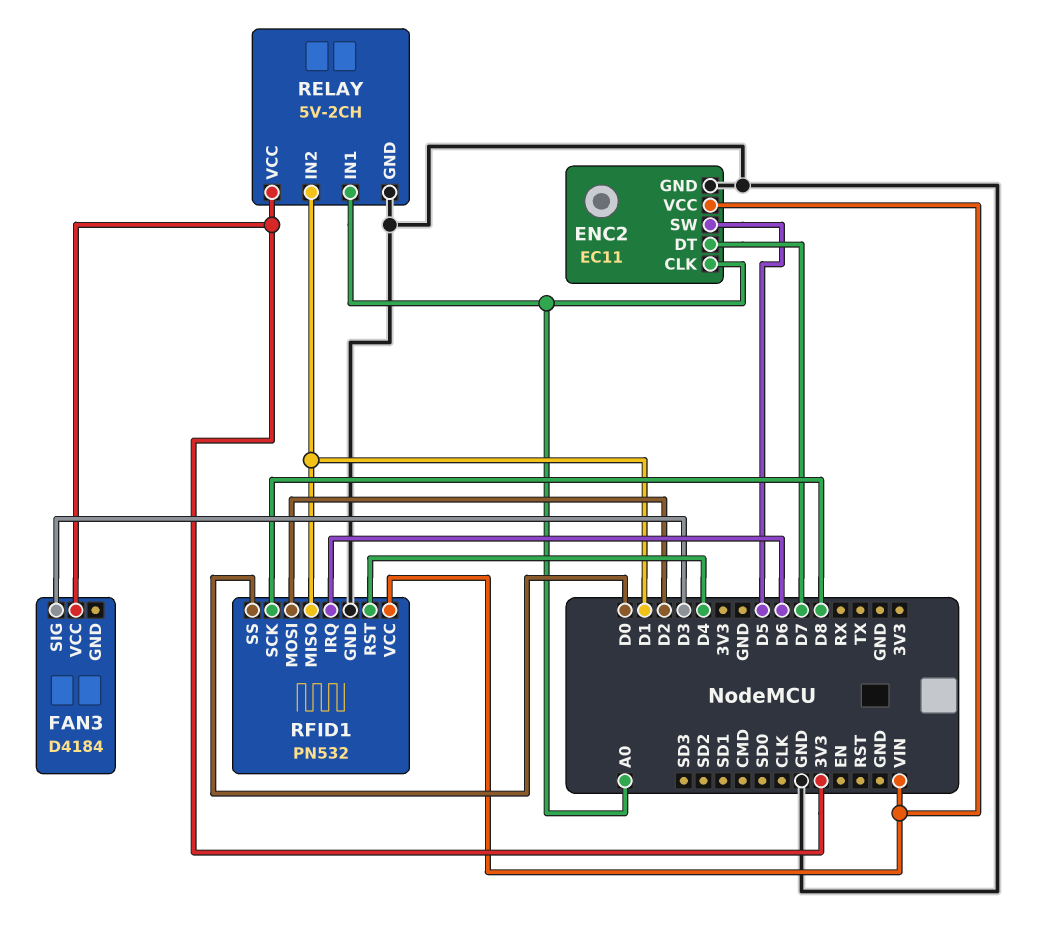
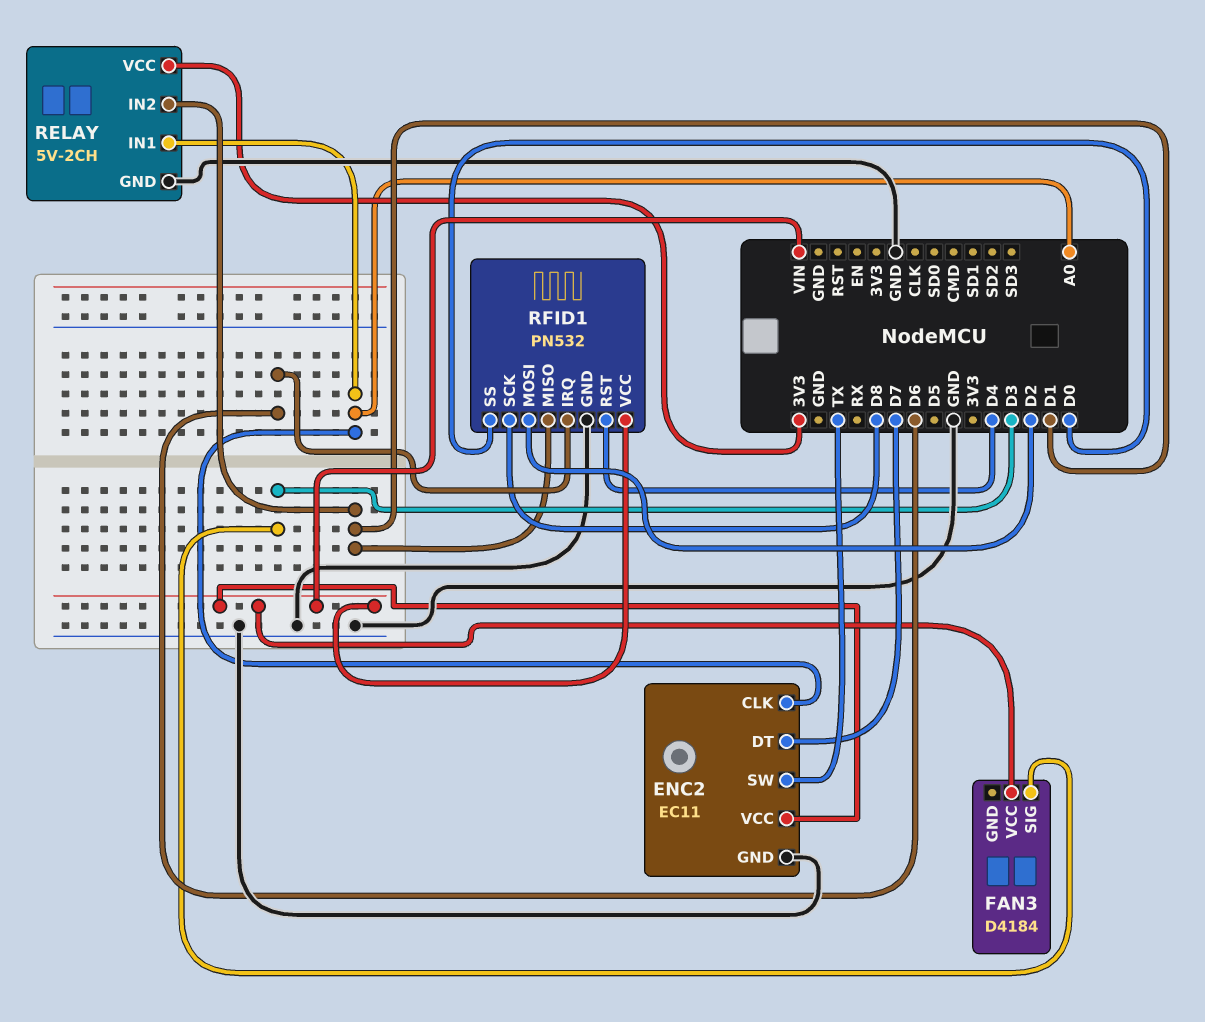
ENC2 pin SW: D5 -> TX
FAN3 pin VCC: 3V3 -> VIN

